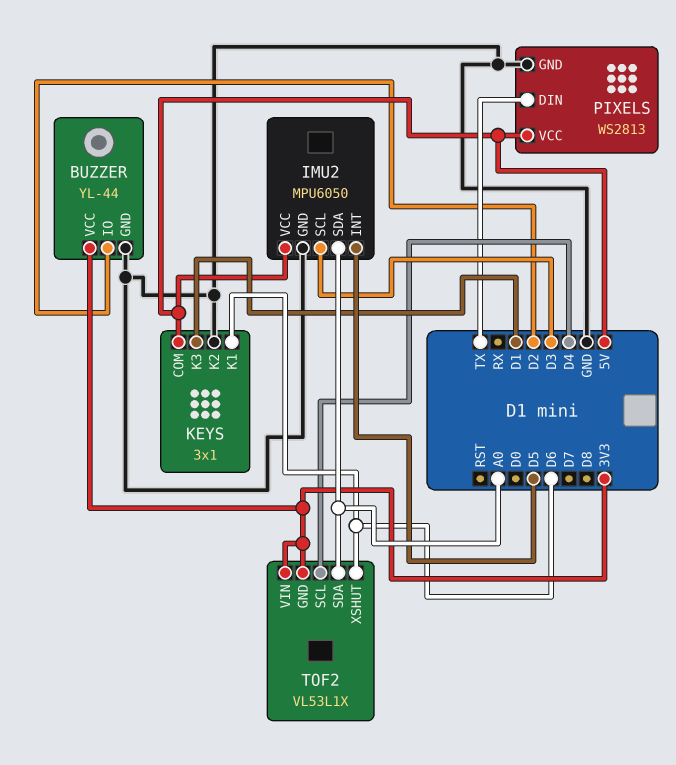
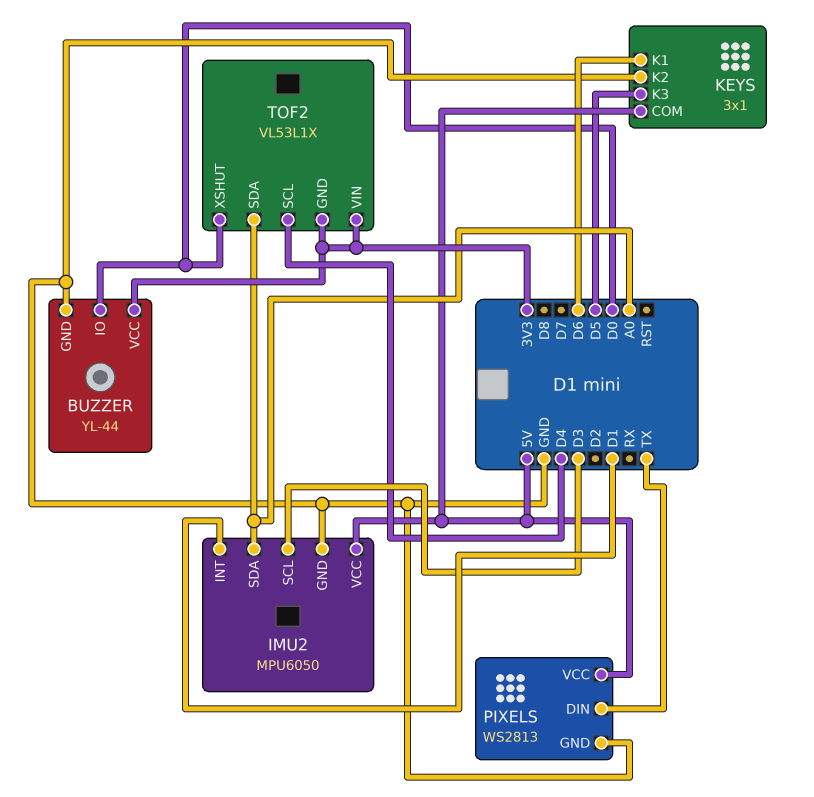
BUZZER pin IO: D2 -> D0
IMU2 pin INT: D5 -> D1
KEYS pin K3: D1 -> D5
TOF2 pin XSHUT: D6 -> D0

